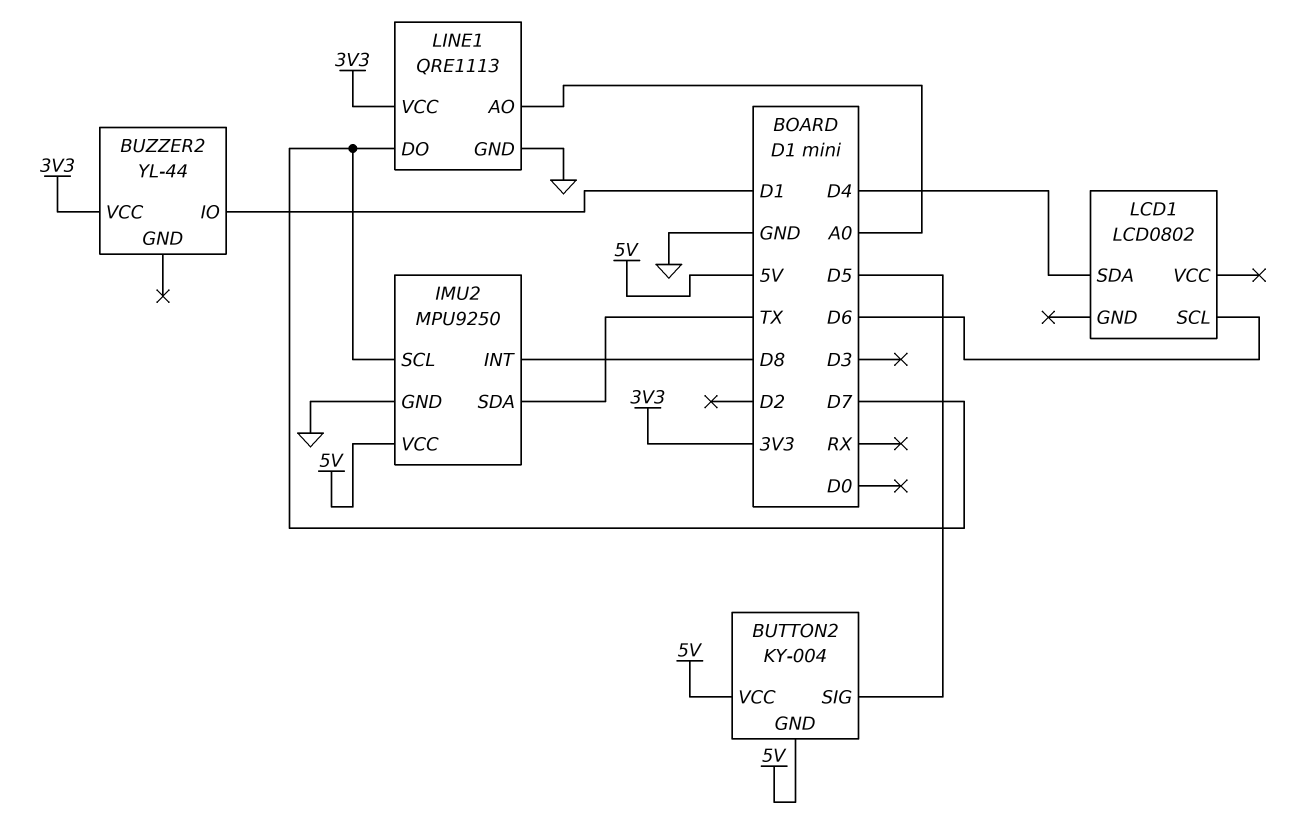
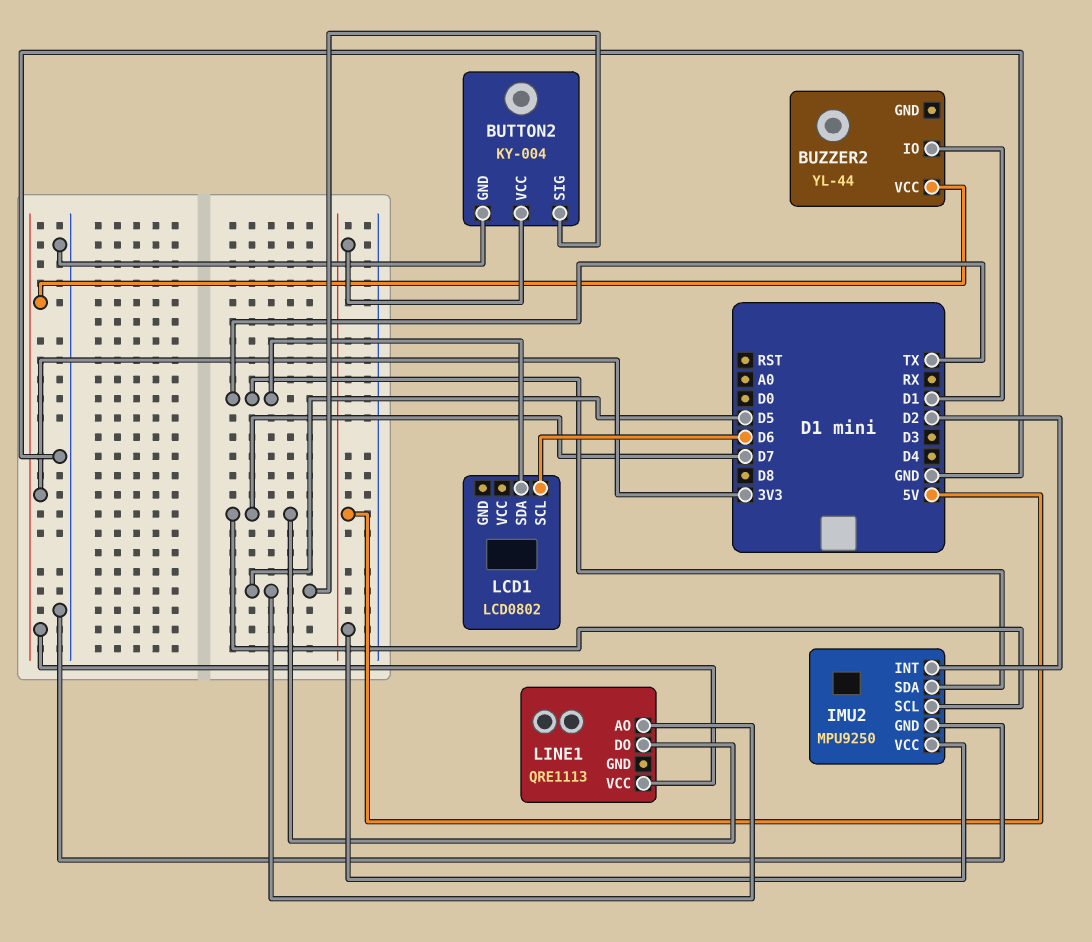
BUTTON2 pin GND: 5V -> GND
IMU2 pin INT: D8 -> D2
LCD1 pin SDA: D4 -> TX
LINE1 pin AO: A0 -> D5
LINE1 pin GND: GND -> none

